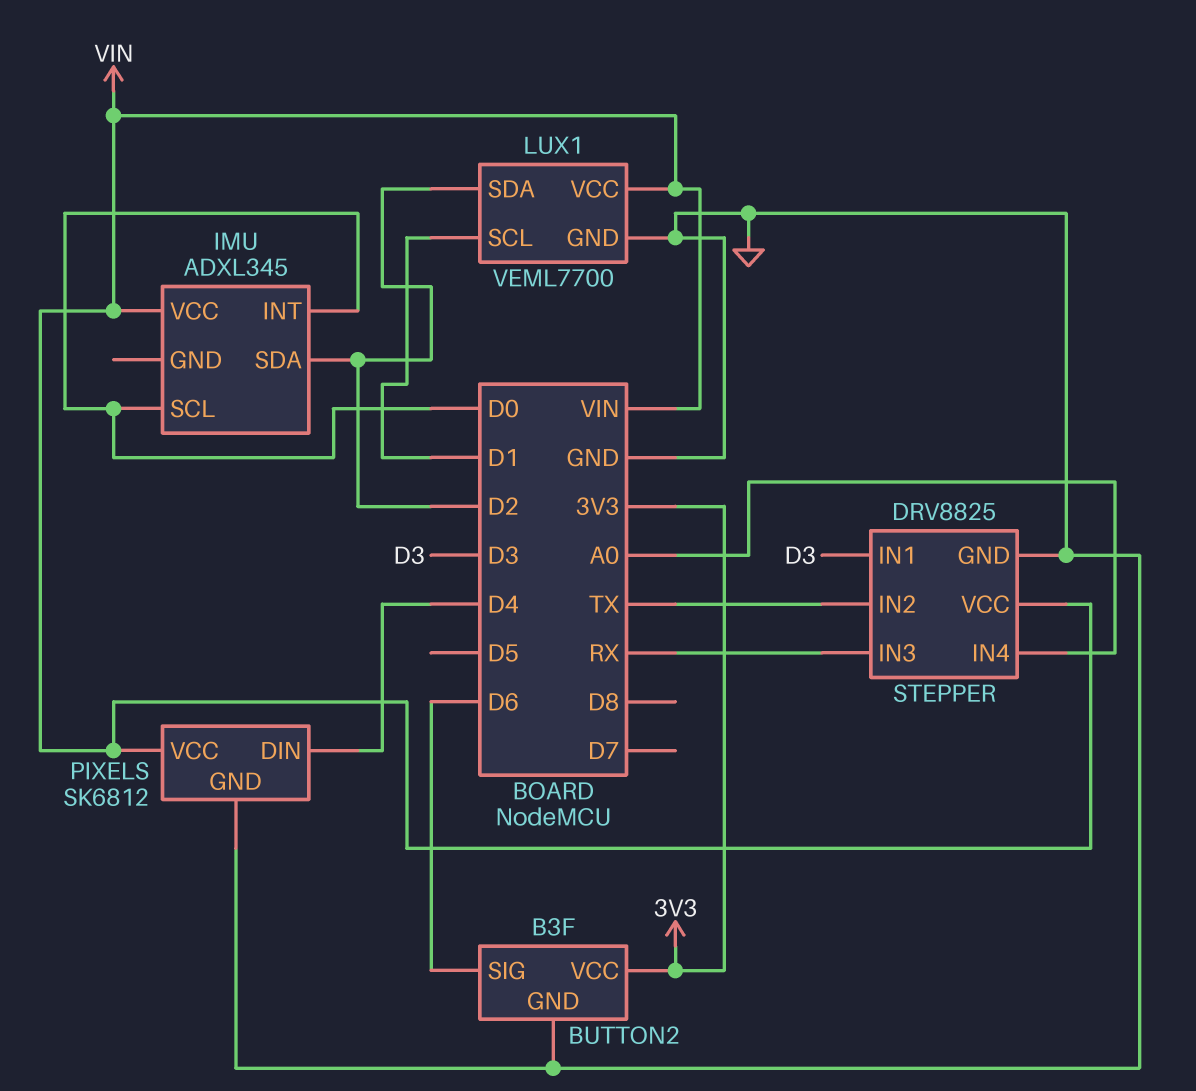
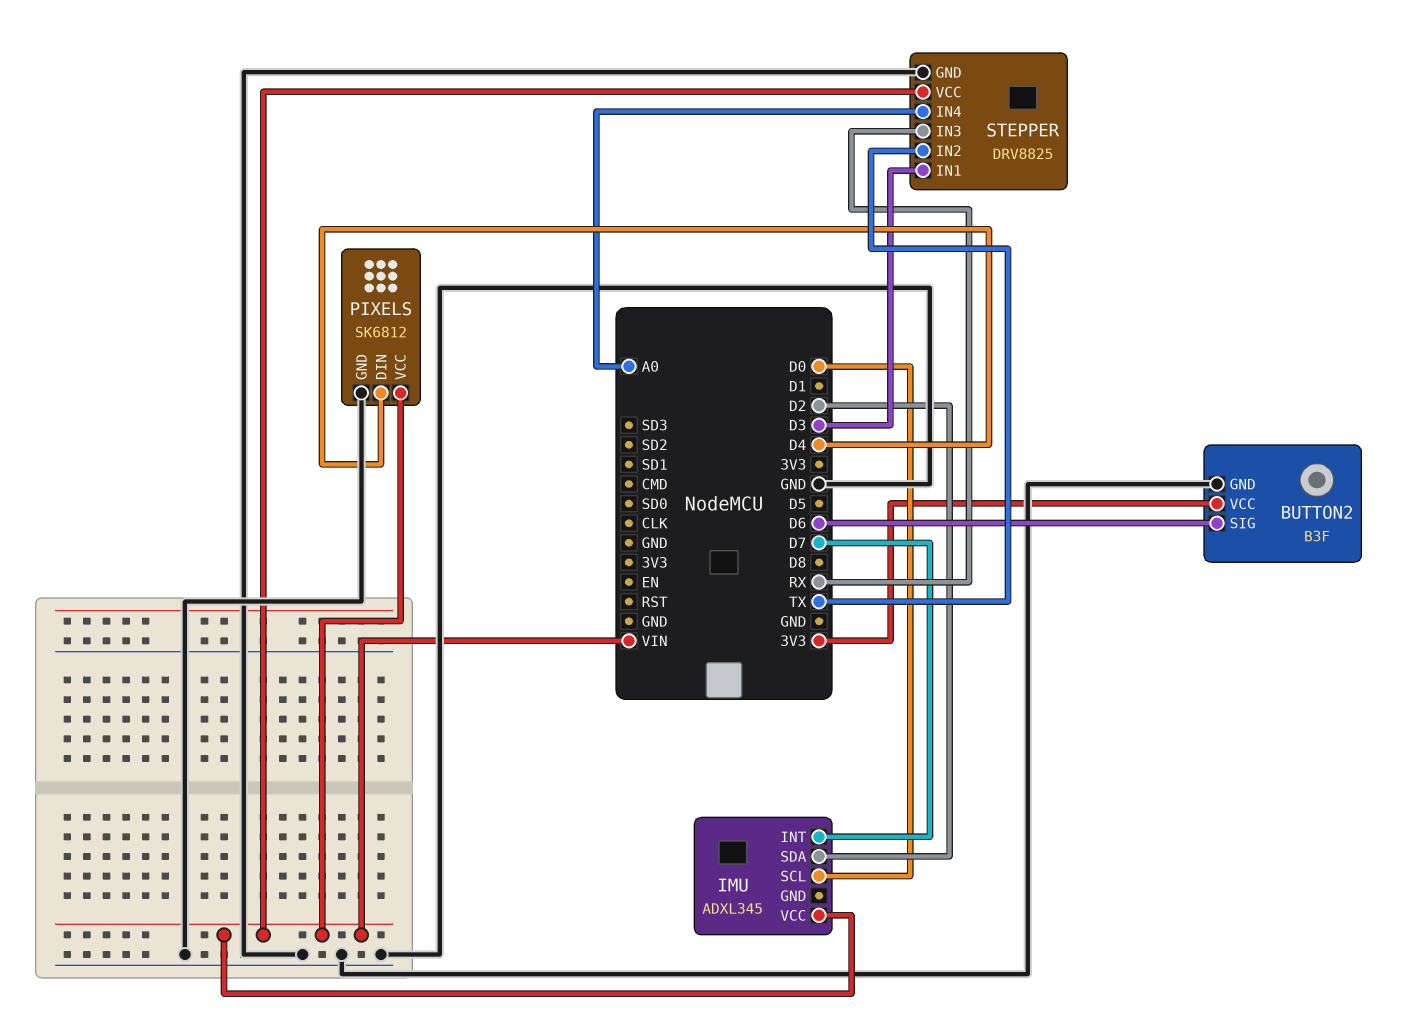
IMU pin INT: D0 -> D7
LUX1: VEML7700 -> none
LUX1 pin GND: GND -> none
LUX1 pin SCL: D1 -> none
LUX1 pin SDA: D2 -> none
LUX1 pin VCC: VIN -> none

